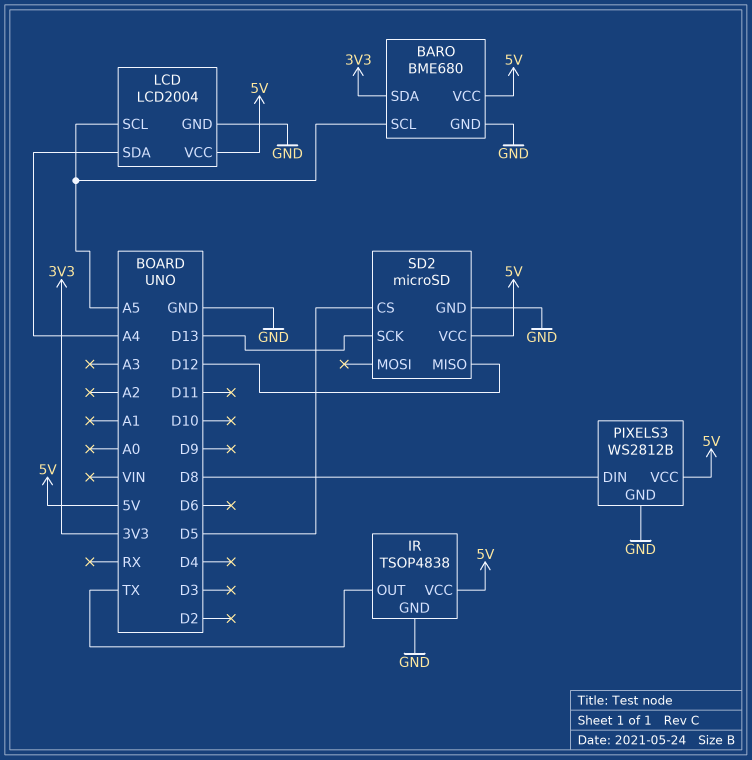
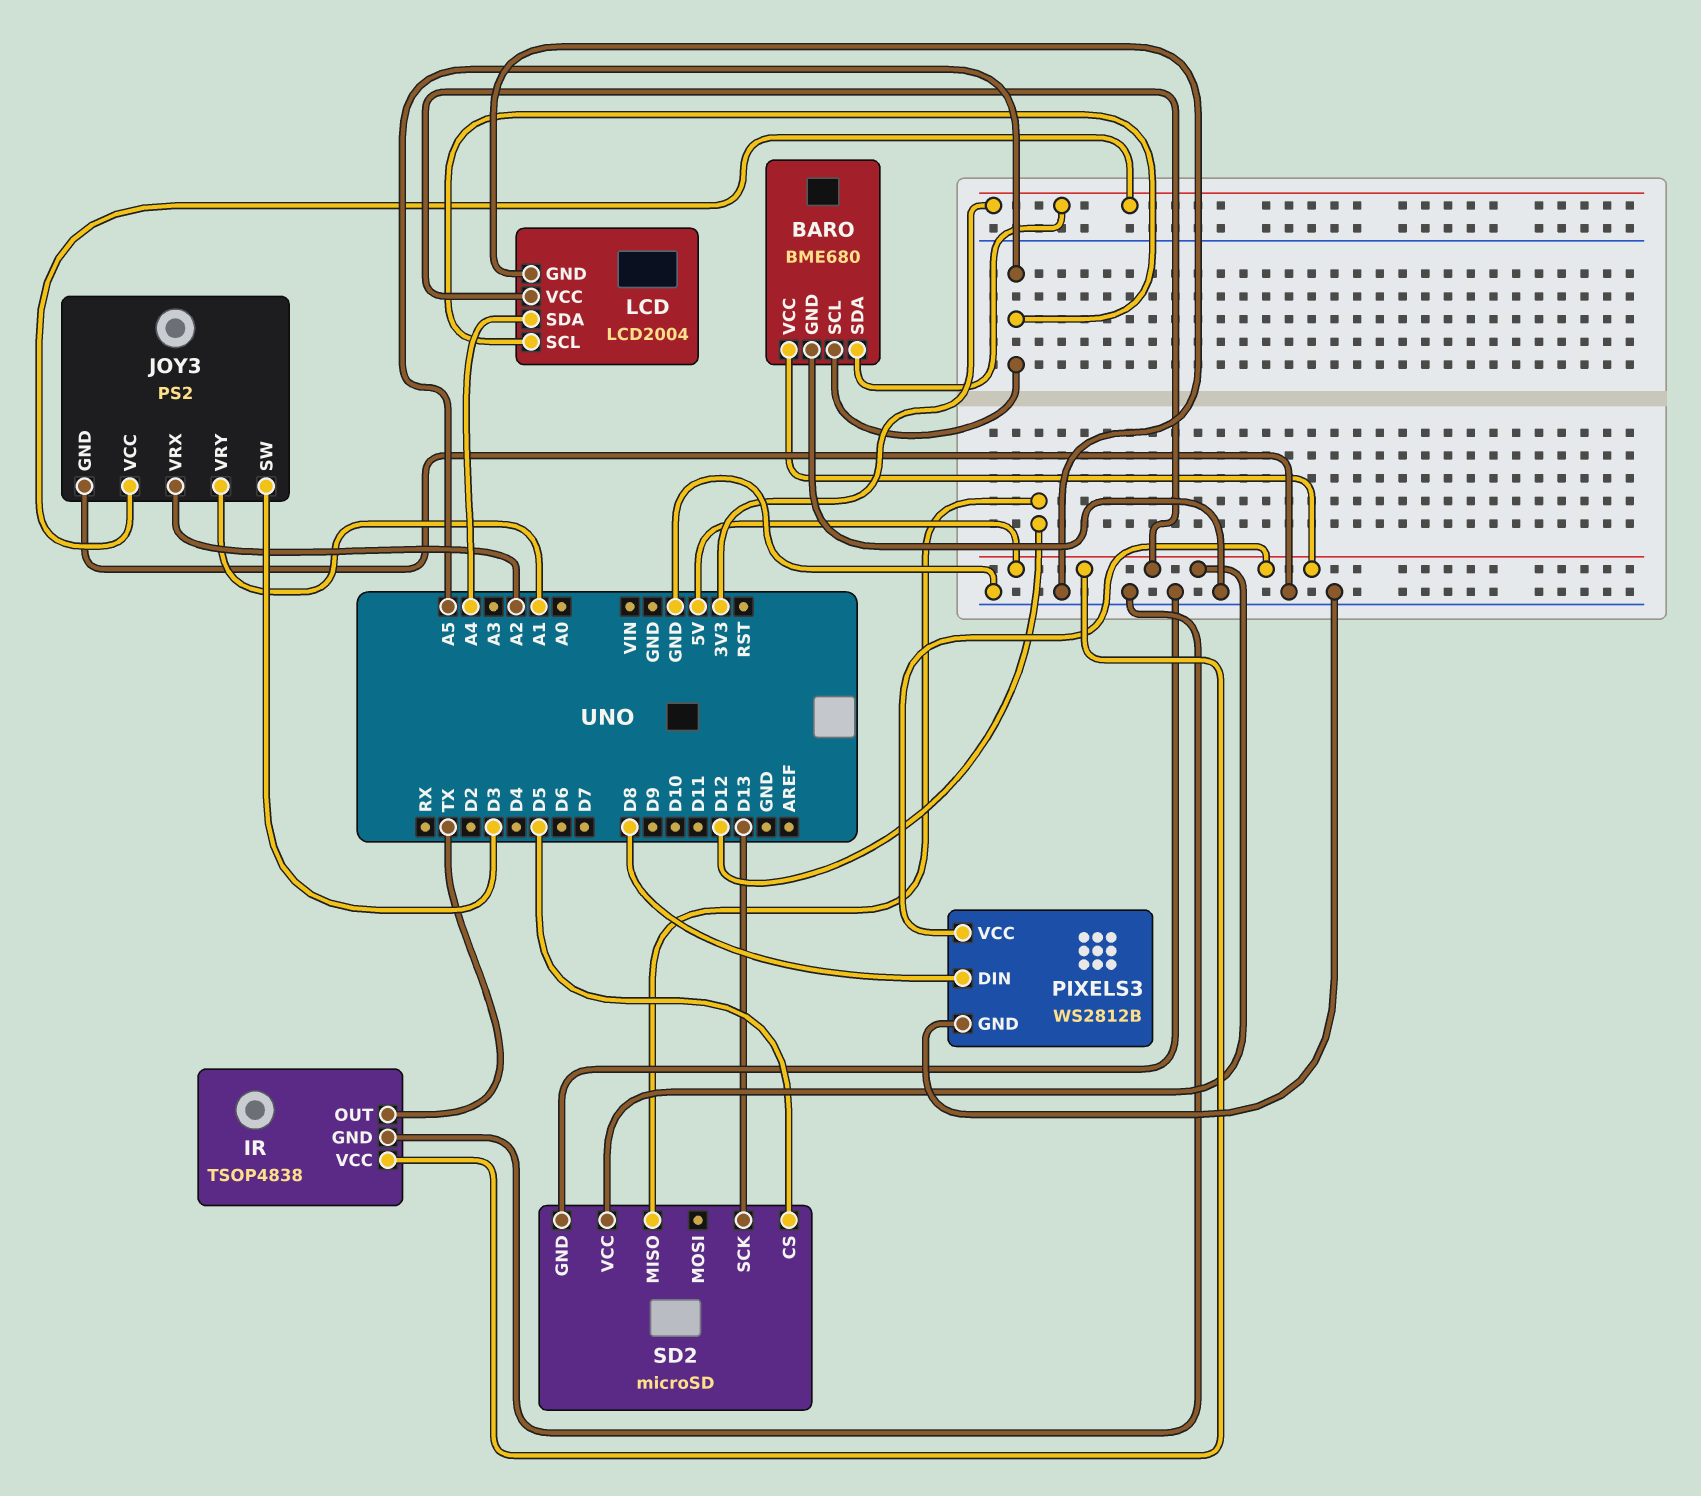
JOY3: none -> PS2
JOY3 pin GND: none -> GND
JOY3 pin SW: none -> D3
JOY3 pin VCC: none -> 3V3
JOY3 pin VRX: none -> A2
JOY3 pin VRY: none -> A1

